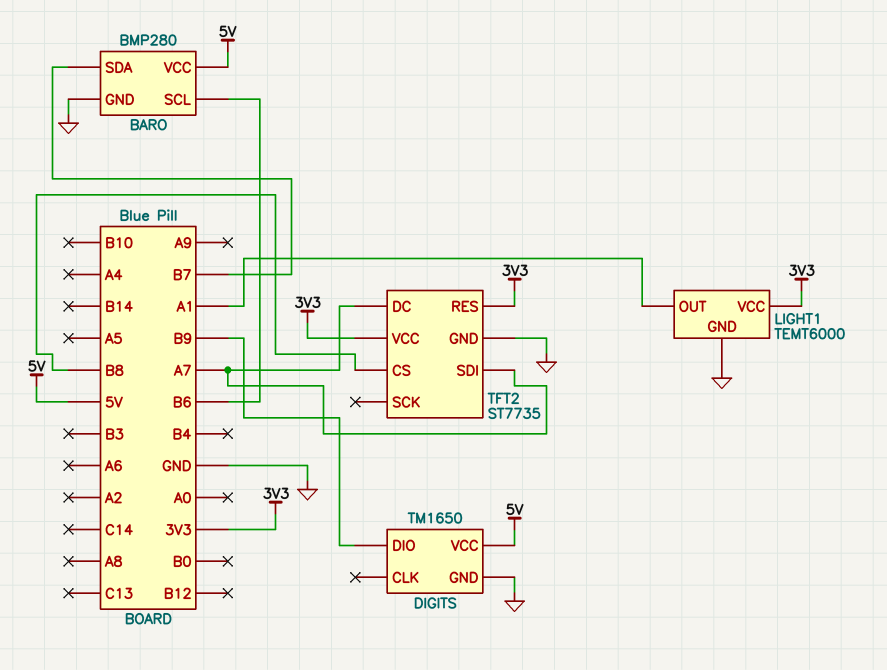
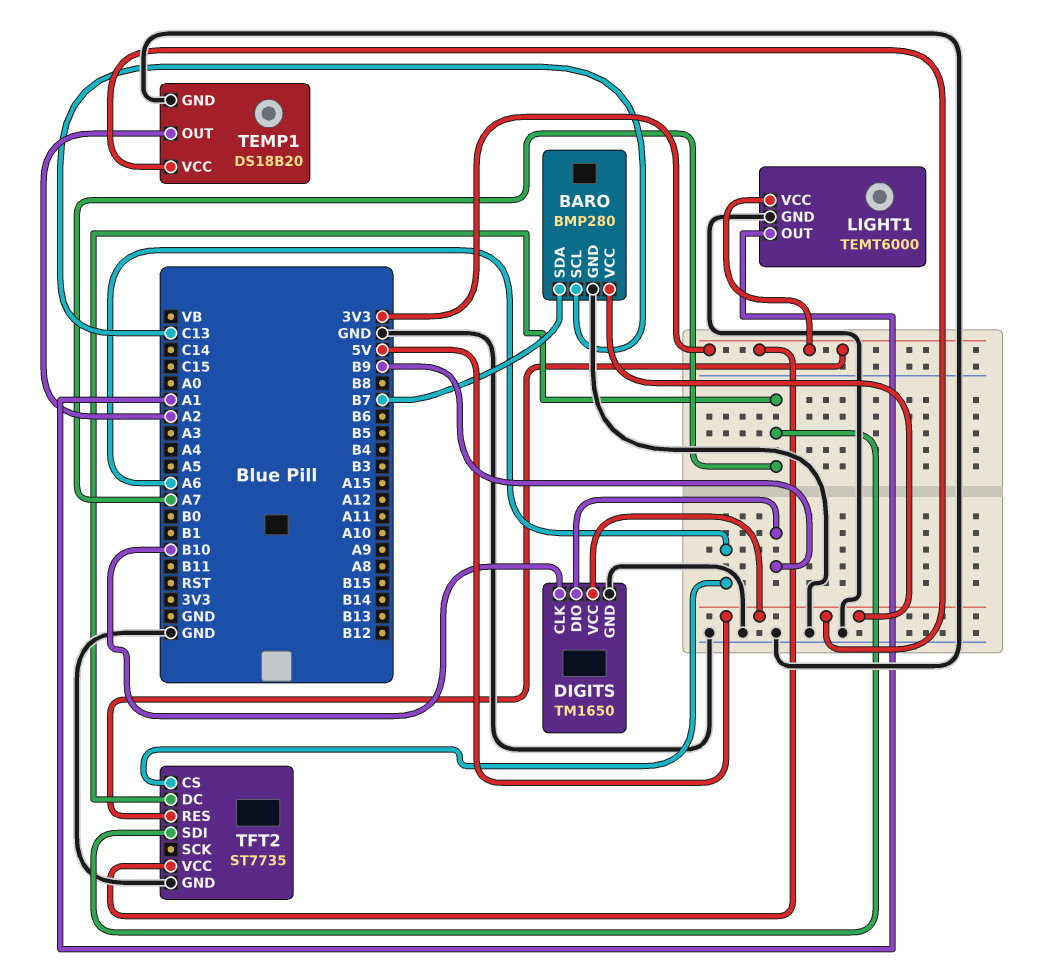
BARO pin SCL: B6 -> C13
DIGITS pin CLK: none -> B10
TEMP1: none -> DS18B20
TEMP1 pin GND: none -> GND
TEMP1 pin OUT: none -> A2
TEMP1 pin VCC: none -> 5V
TFT2 pin CS: B8 -> A6

